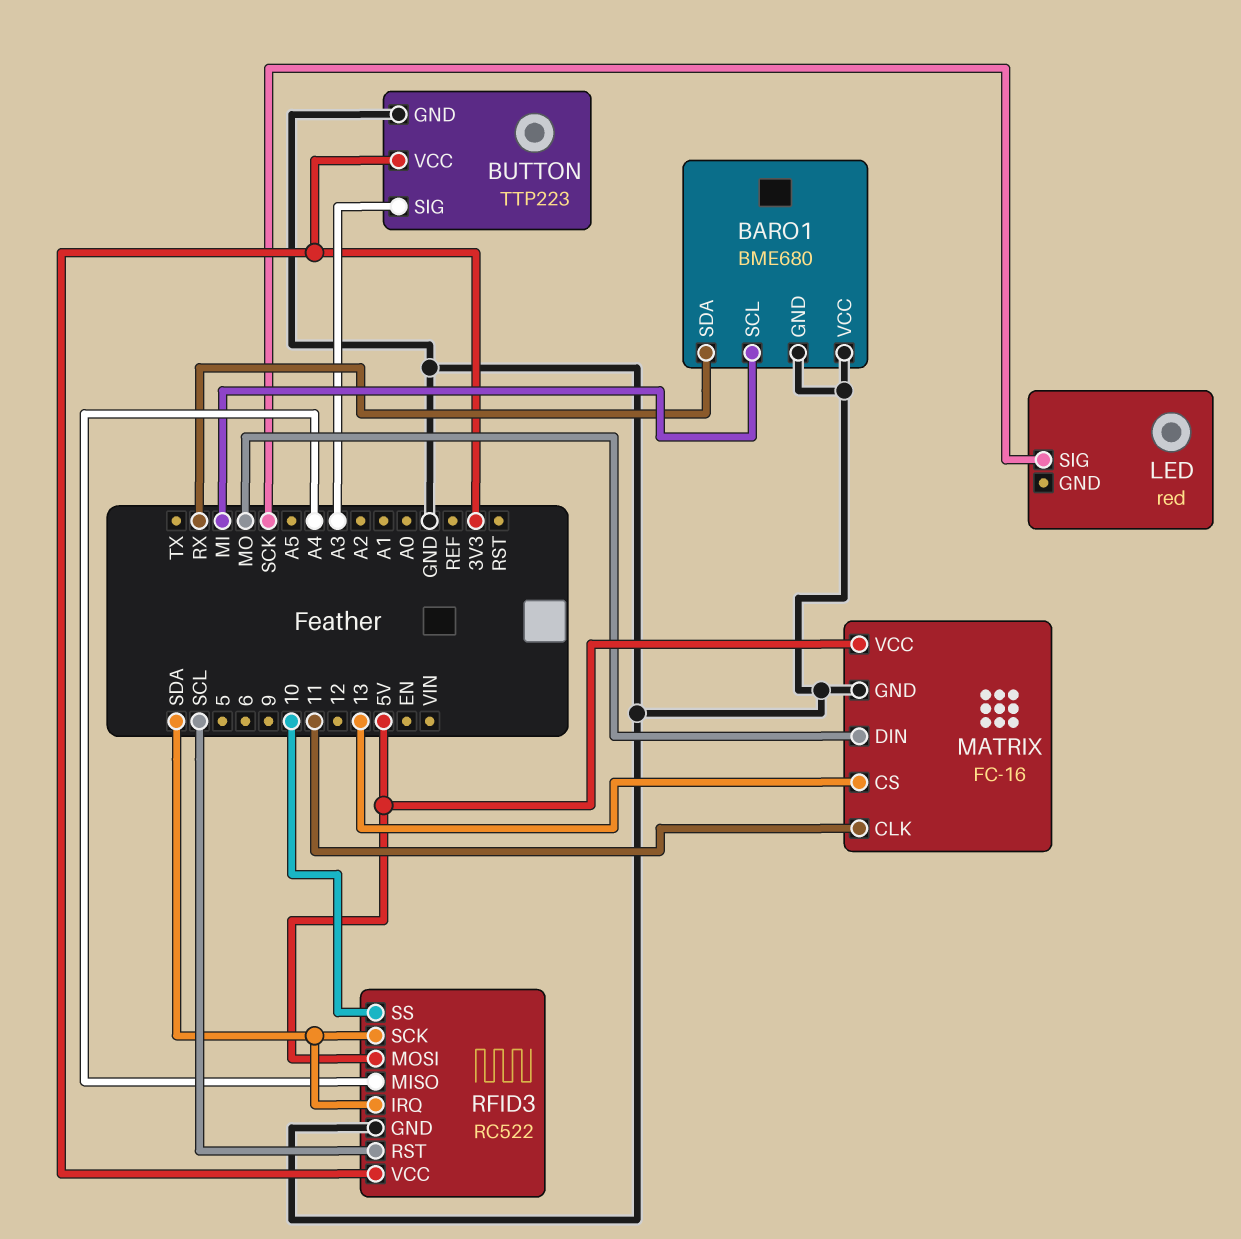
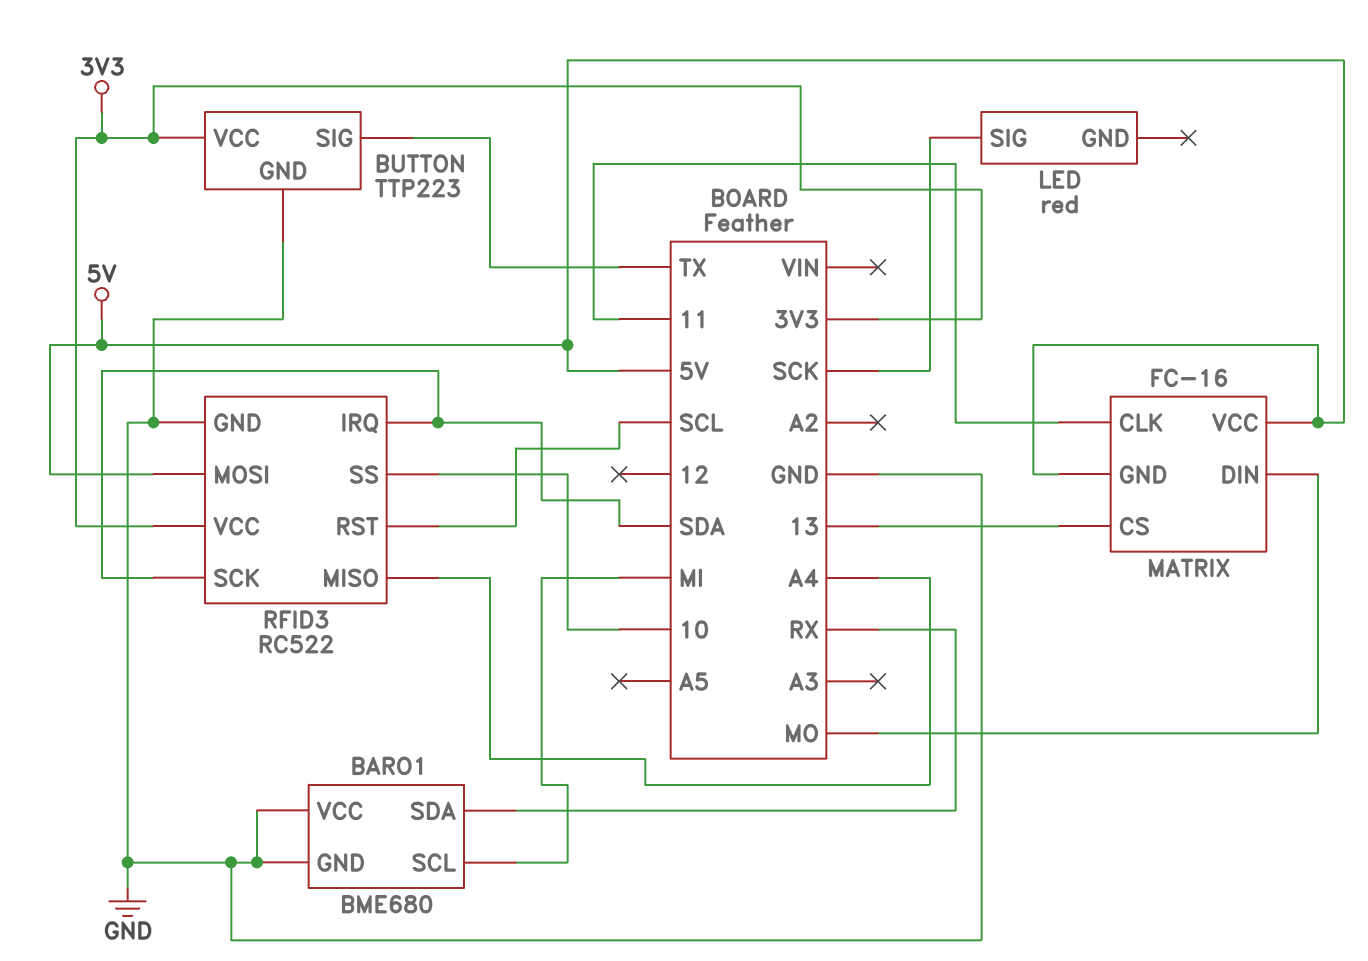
BUTTON pin SIG: A3 -> TX
MATRIX pin GND: GND -> 5V

